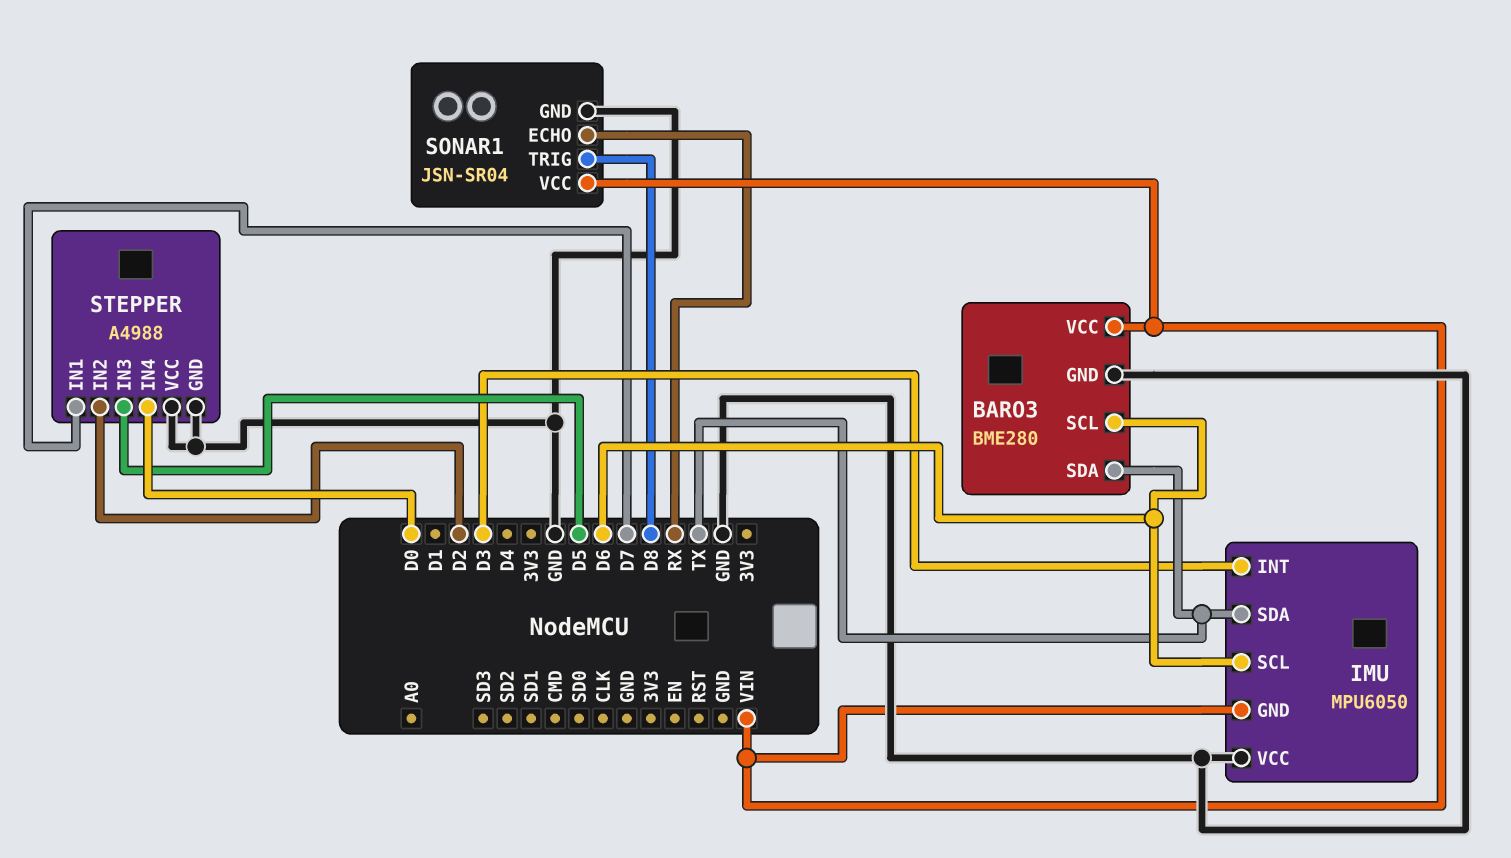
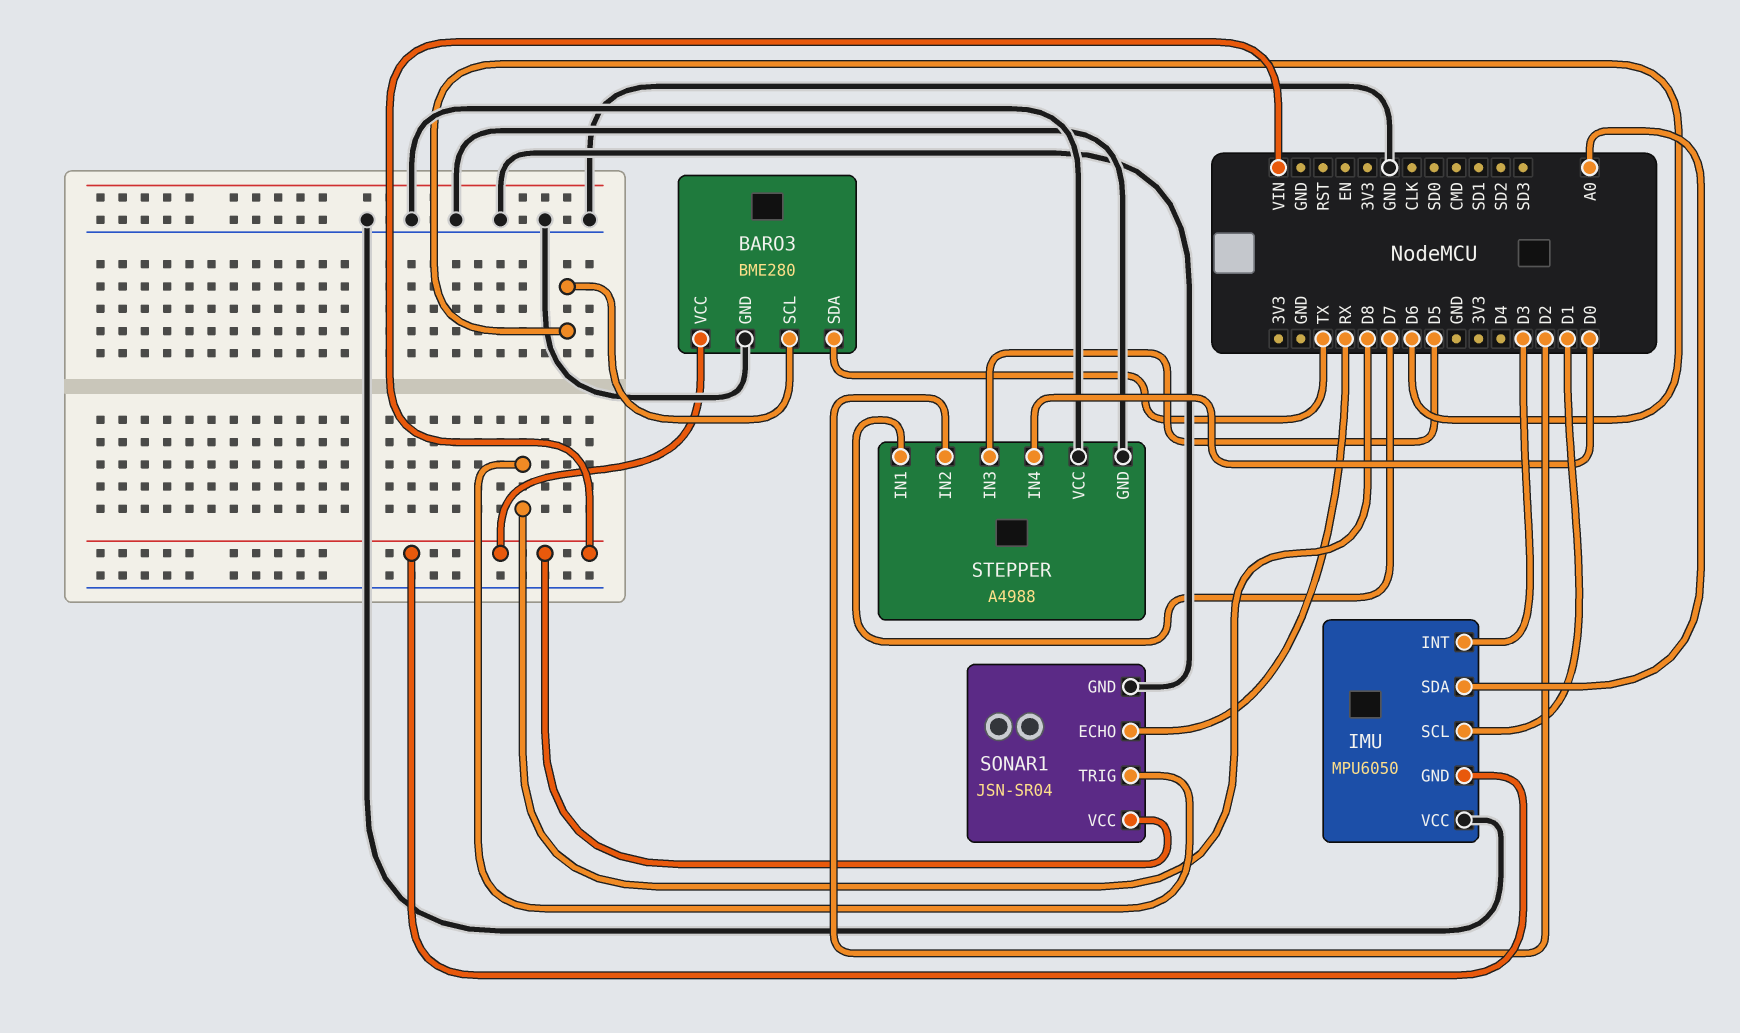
IMU pin SCL: D6 -> D1
IMU pin SDA: TX -> A0

